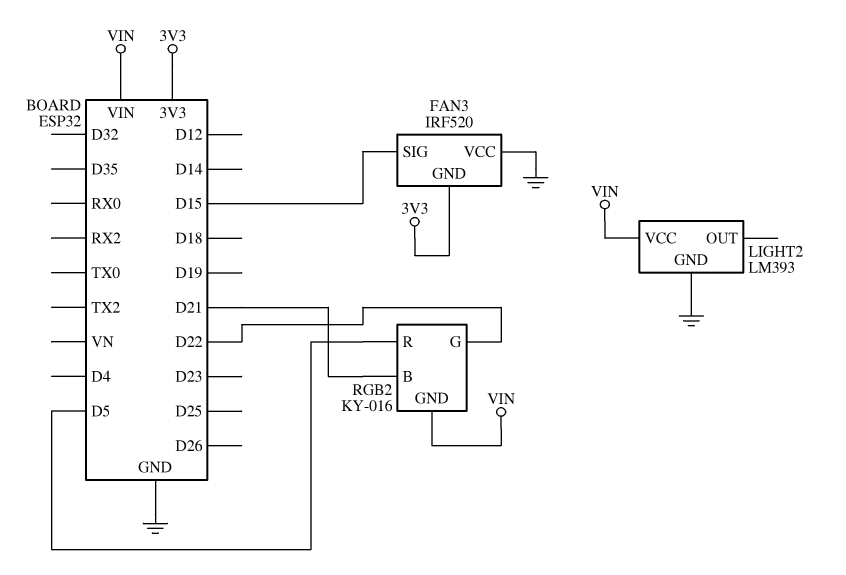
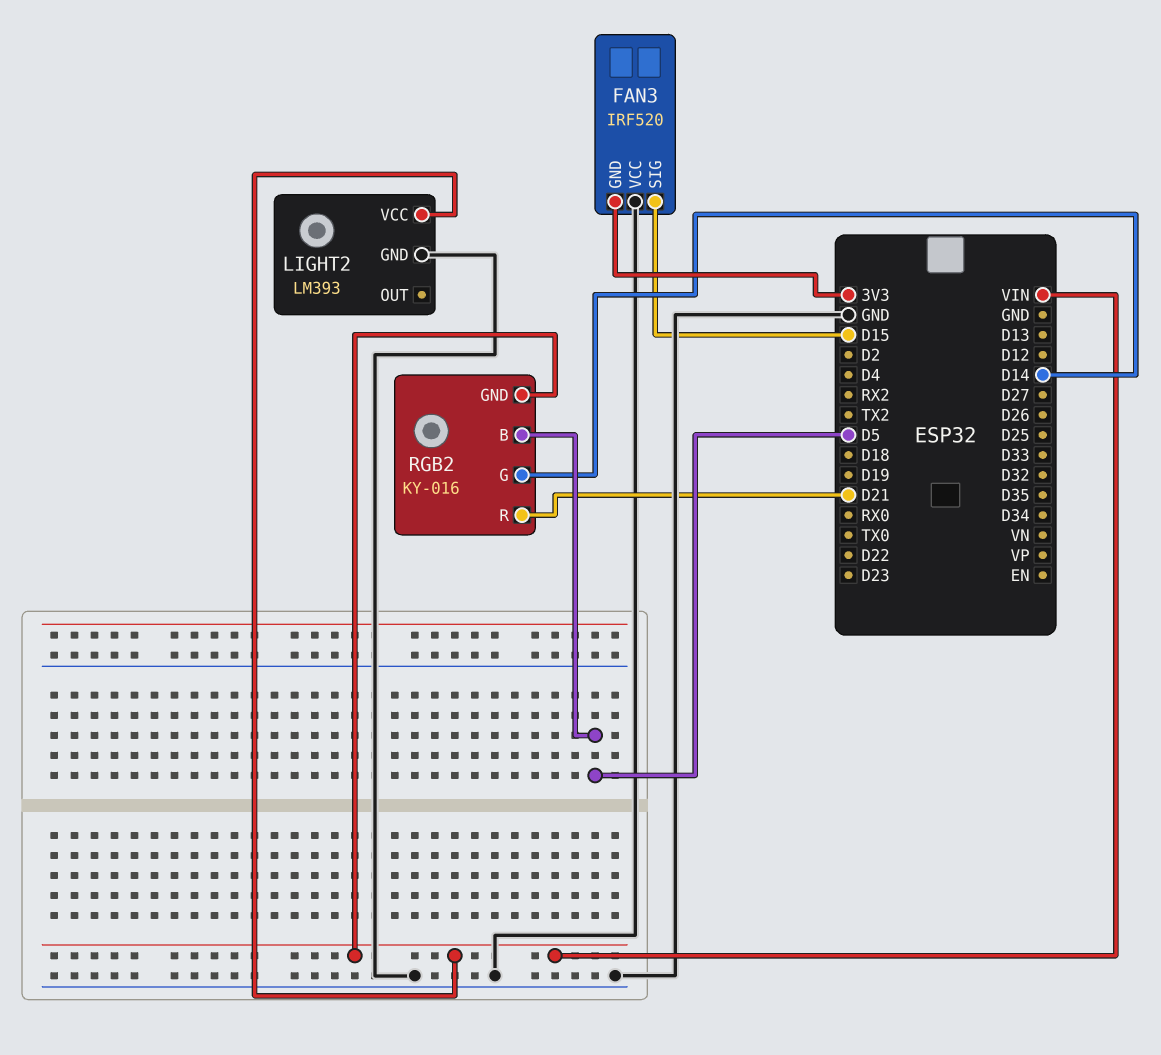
RGB2 pin B: D21 -> D5
RGB2 pin G: D22 -> D14
RGB2 pin R: D5 -> D21

